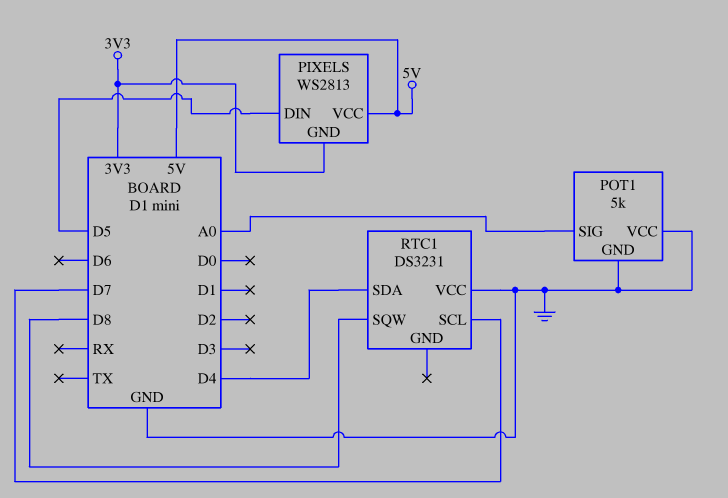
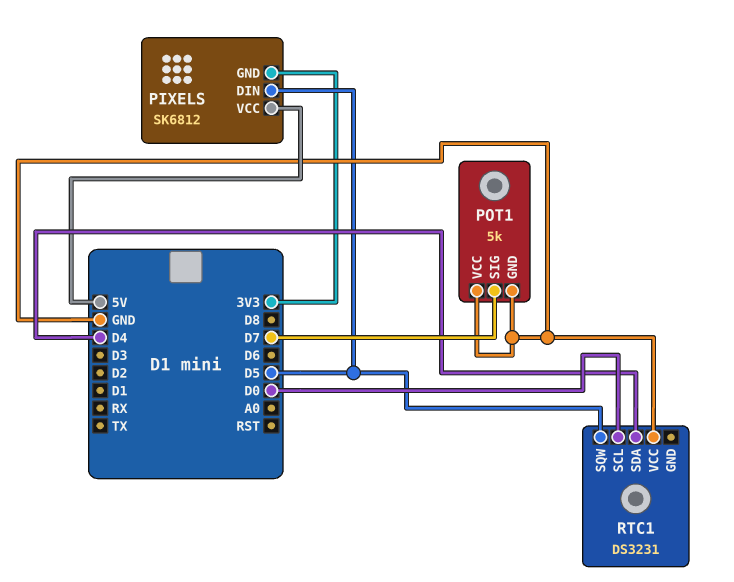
PIXELS: WS2813 -> SK6812
POT1 pin SIG: A0 -> D7
RTC1 pin SCL: D7 -> D0
RTC1 pin SQW: D8 -> D5

